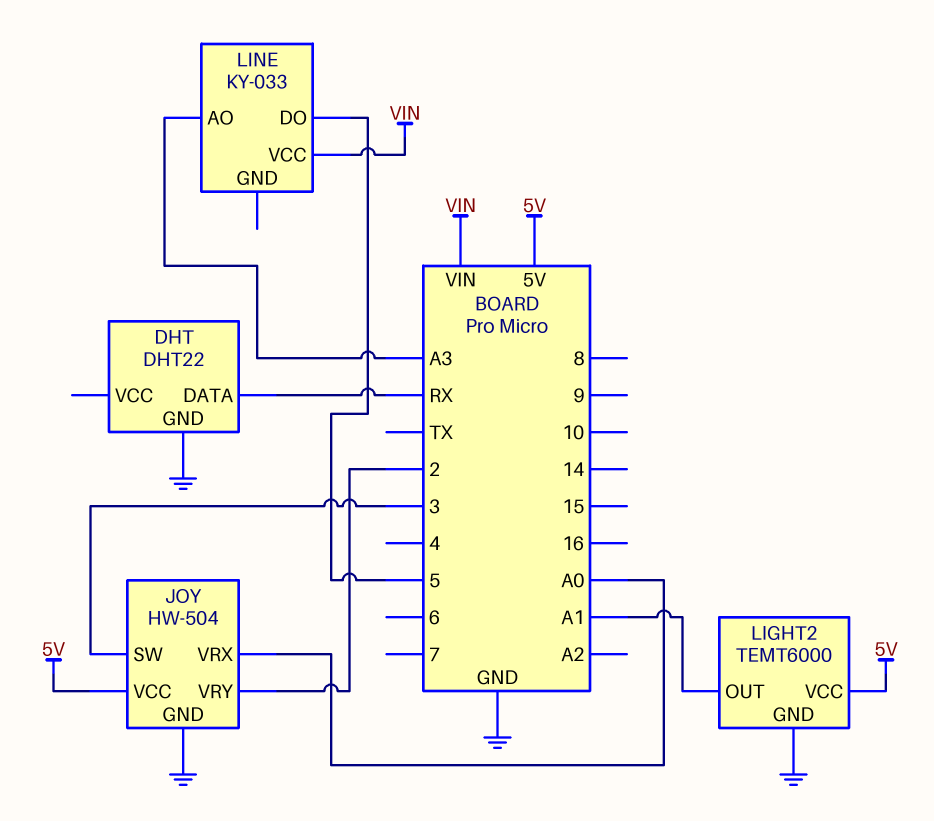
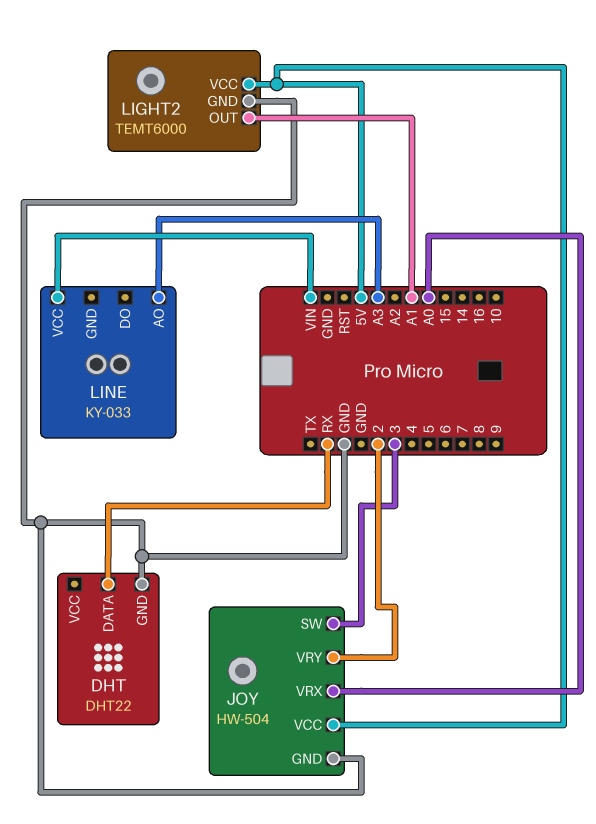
LINE pin DO: 5 -> none

